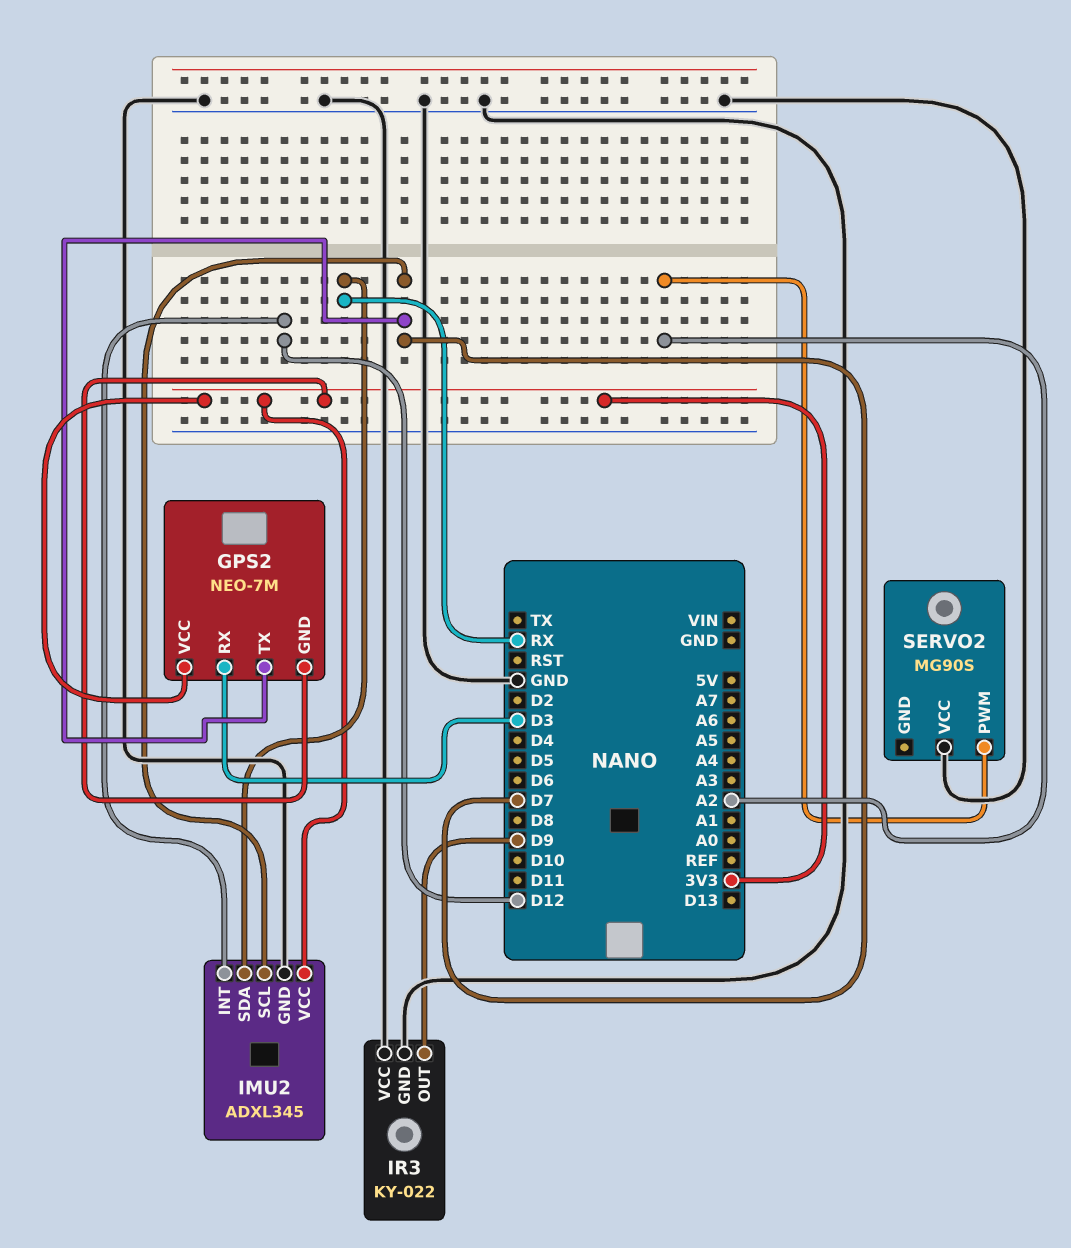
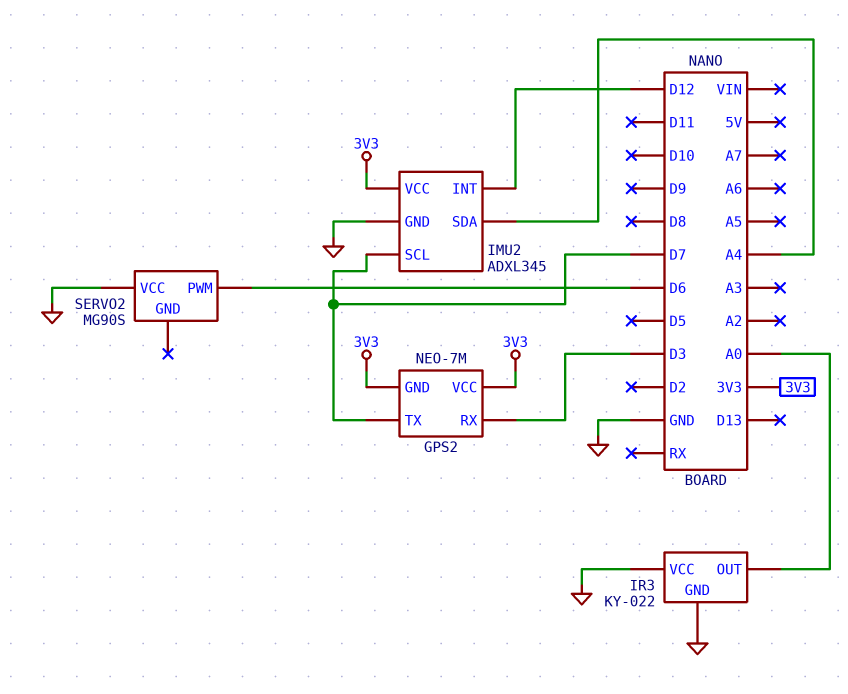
IMU2 pin SDA: RX -> A4
IR3 pin OUT: D9 -> A0
SERVO2 pin PWM: A2 -> D6

